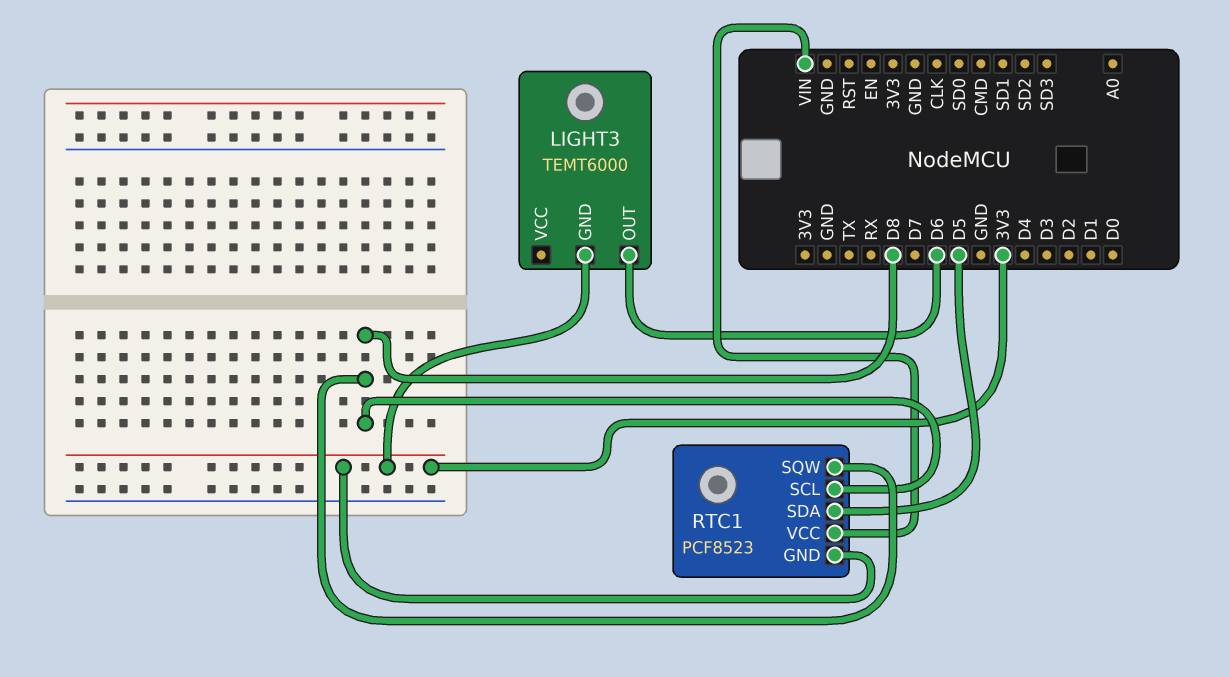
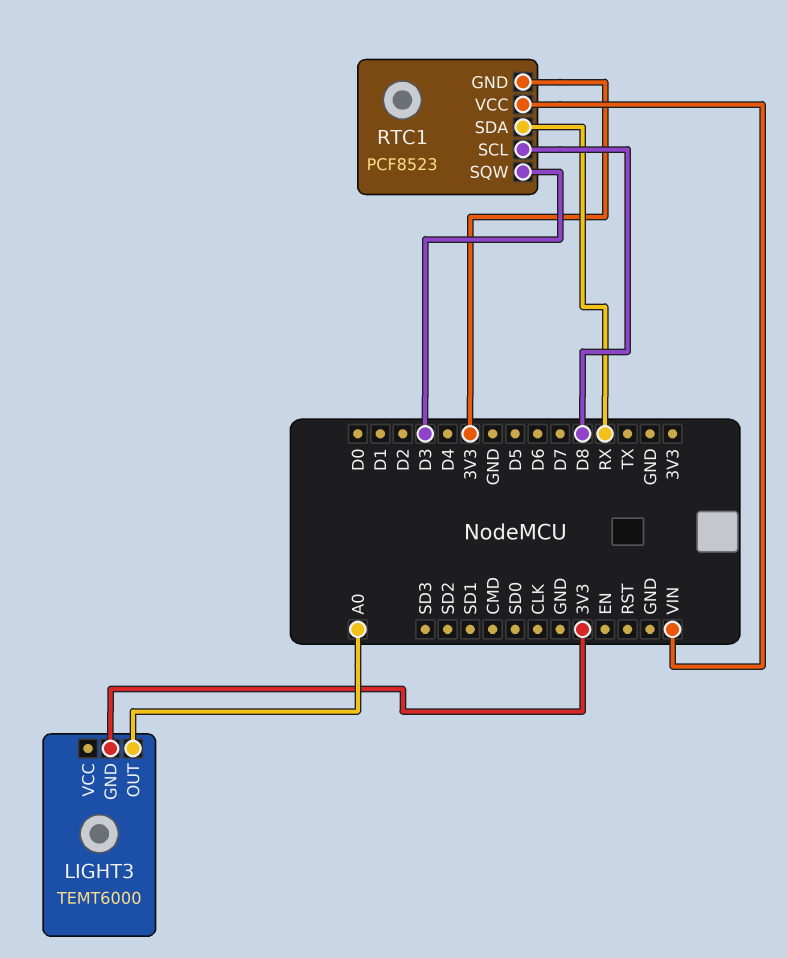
LIGHT3 pin OUT: D6 -> A0
RTC1 pin SDA: D5 -> RX
RTC1 pin SQW: D8 -> D3

